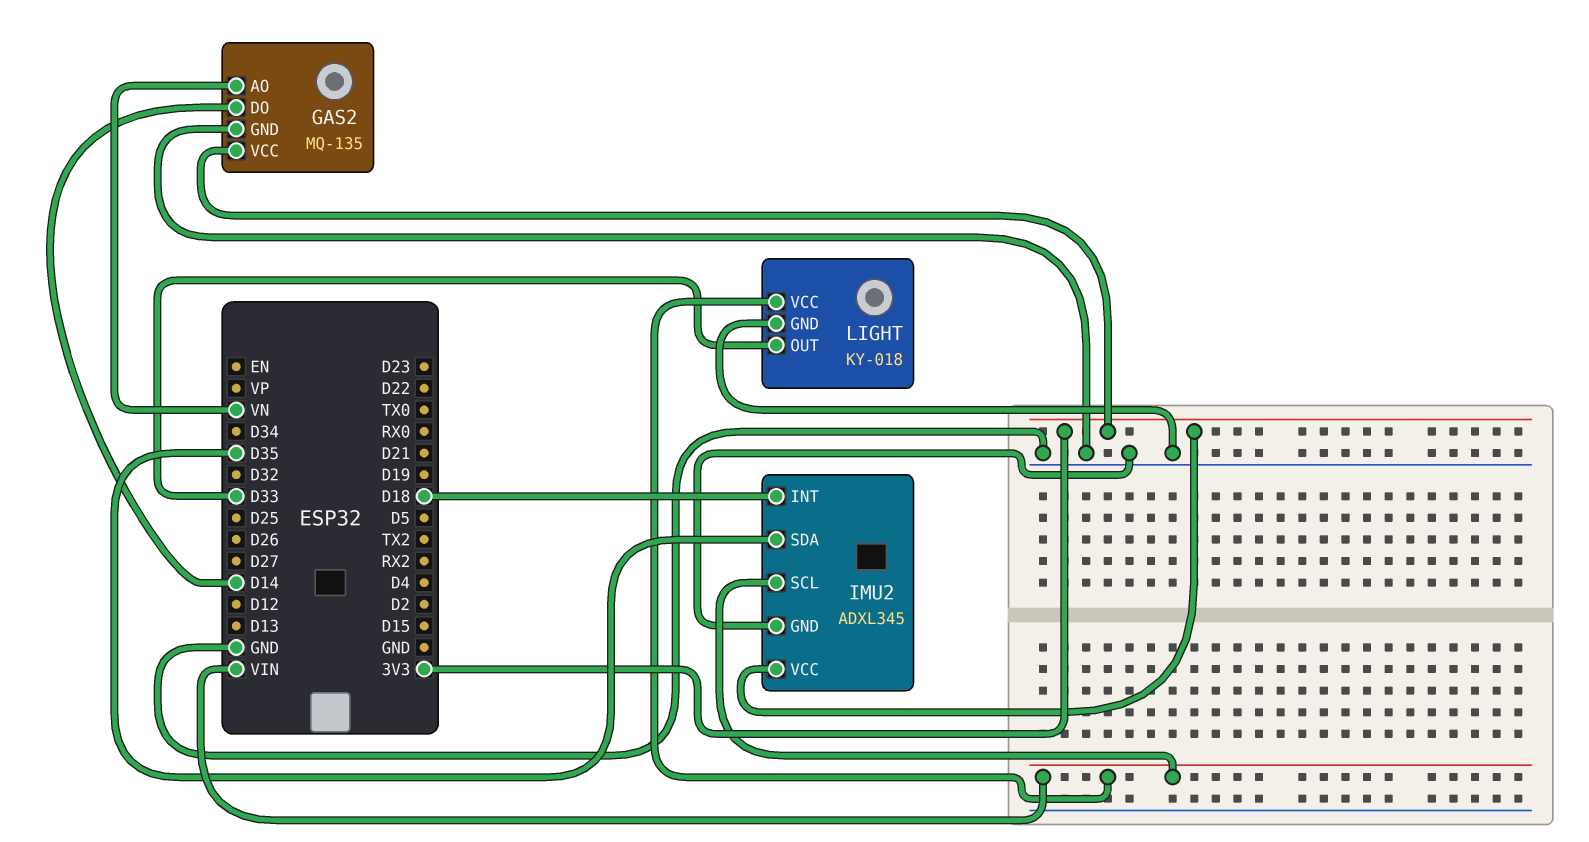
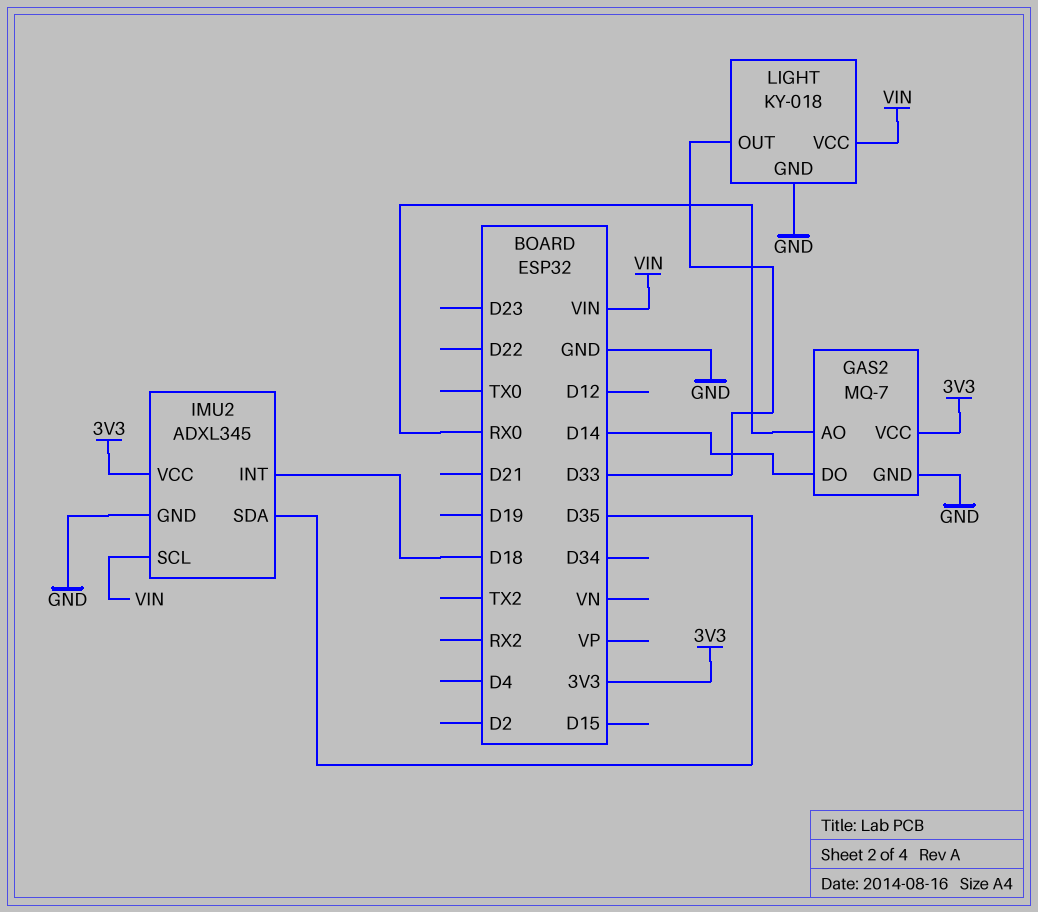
GAS2: MQ-135 -> MQ-7
GAS2 pin AO: VN -> RX0

